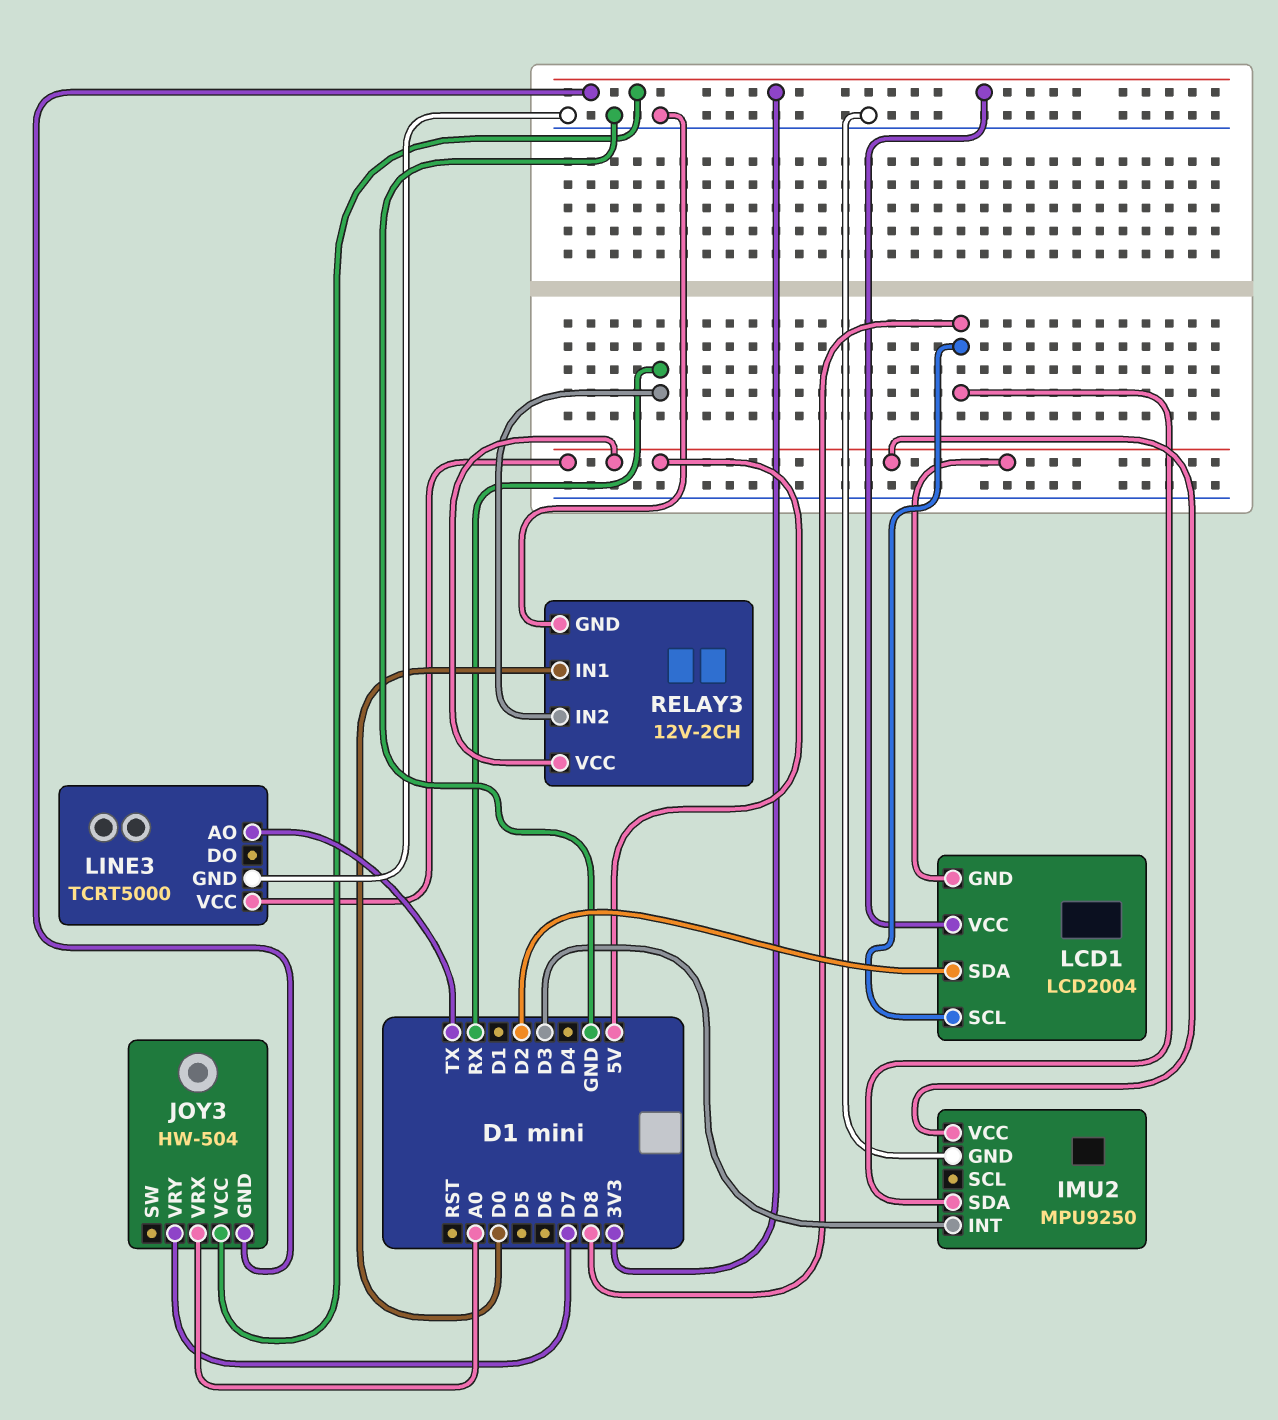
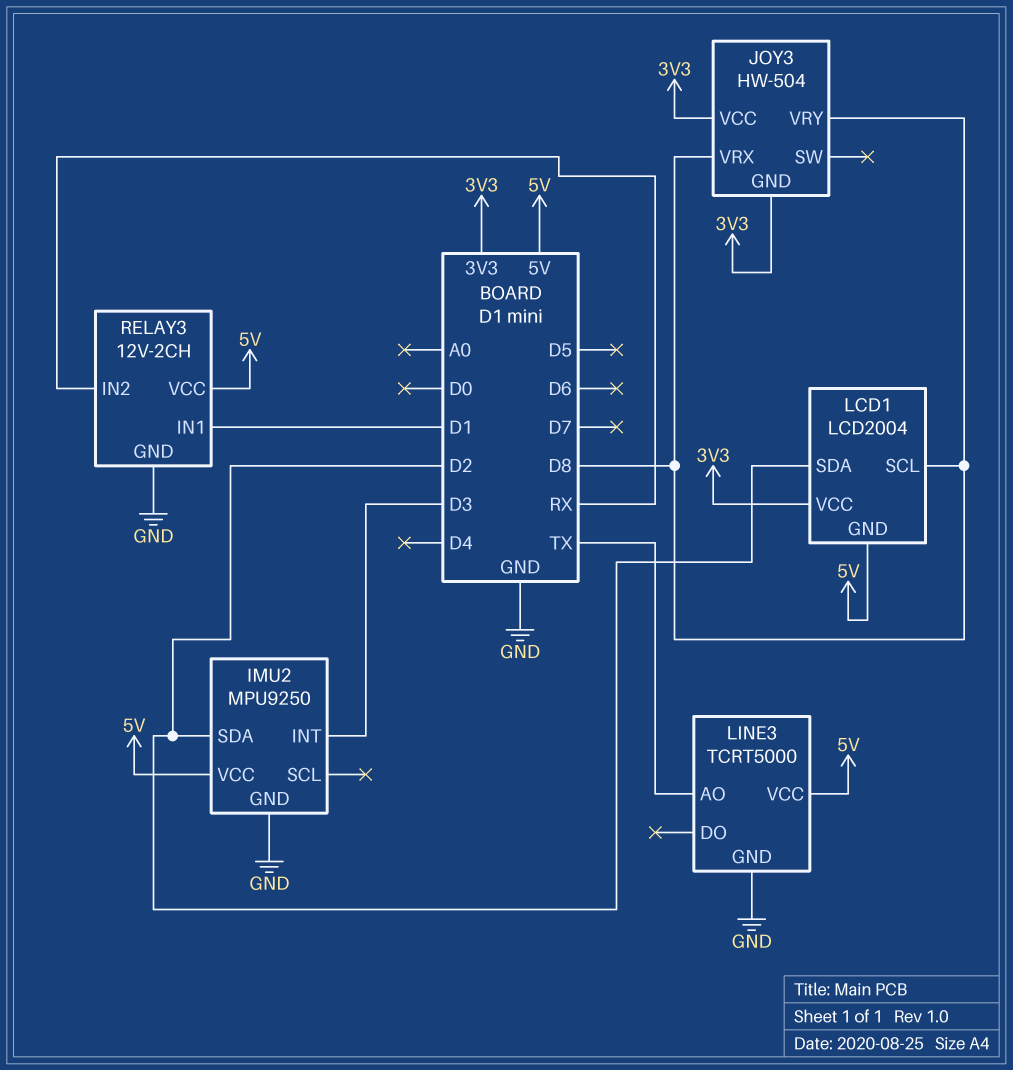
IMU2 pin SDA: D8 -> D2
JOY3 pin VRX: A0 -> D8
JOY3 pin VRY: D7 -> D8
RELAY3 pin IN1: D0 -> D1

